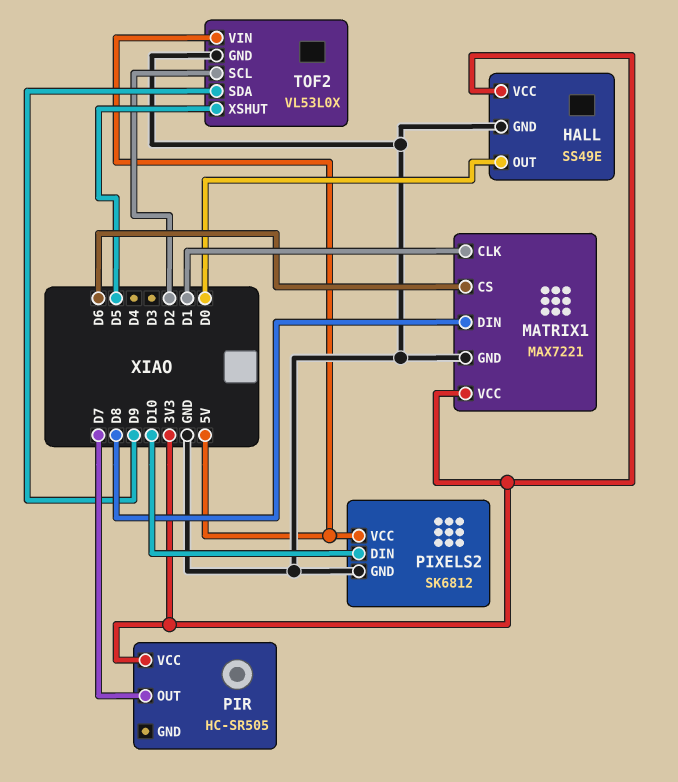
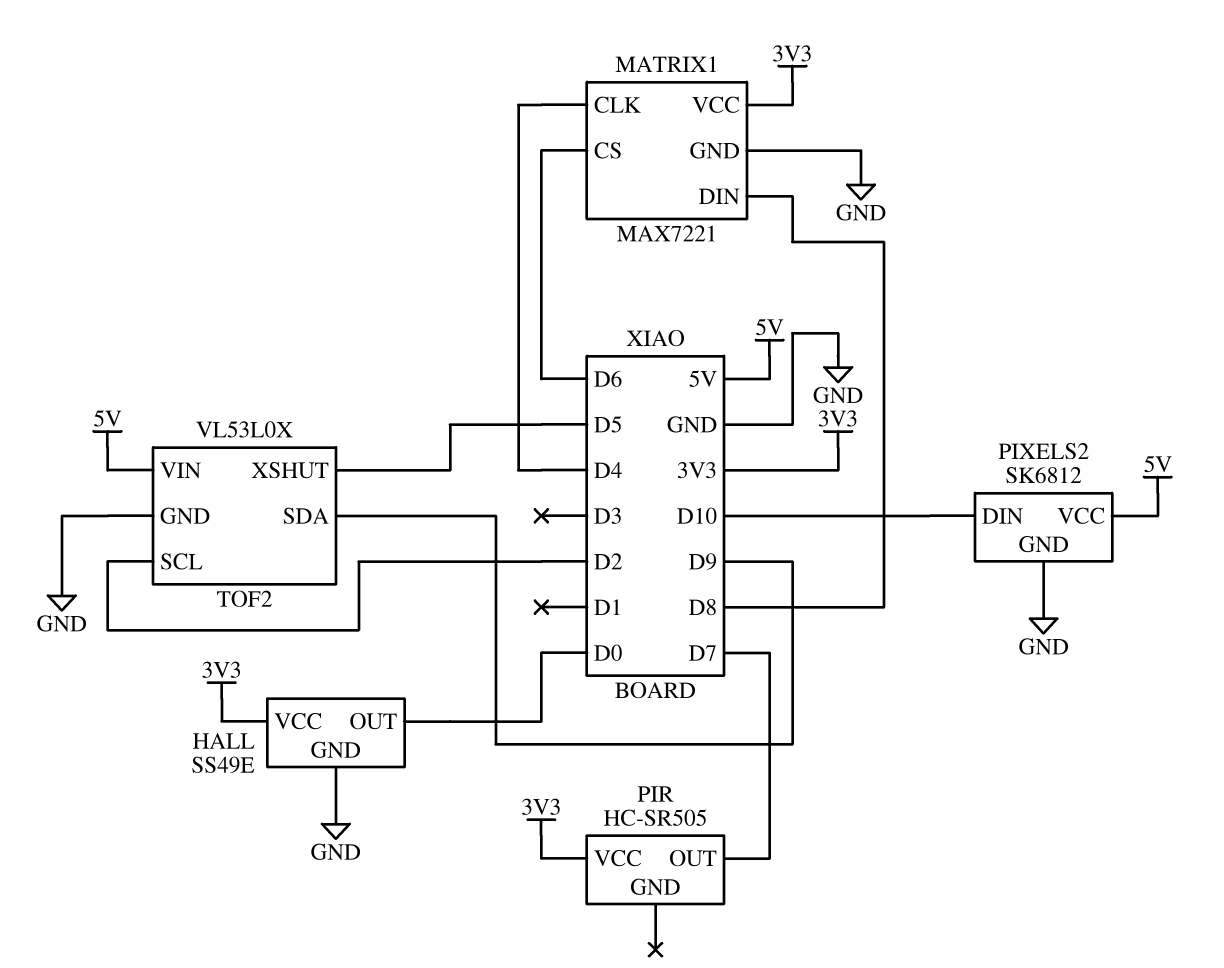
MATRIX1 pin CLK: D1 -> D4

